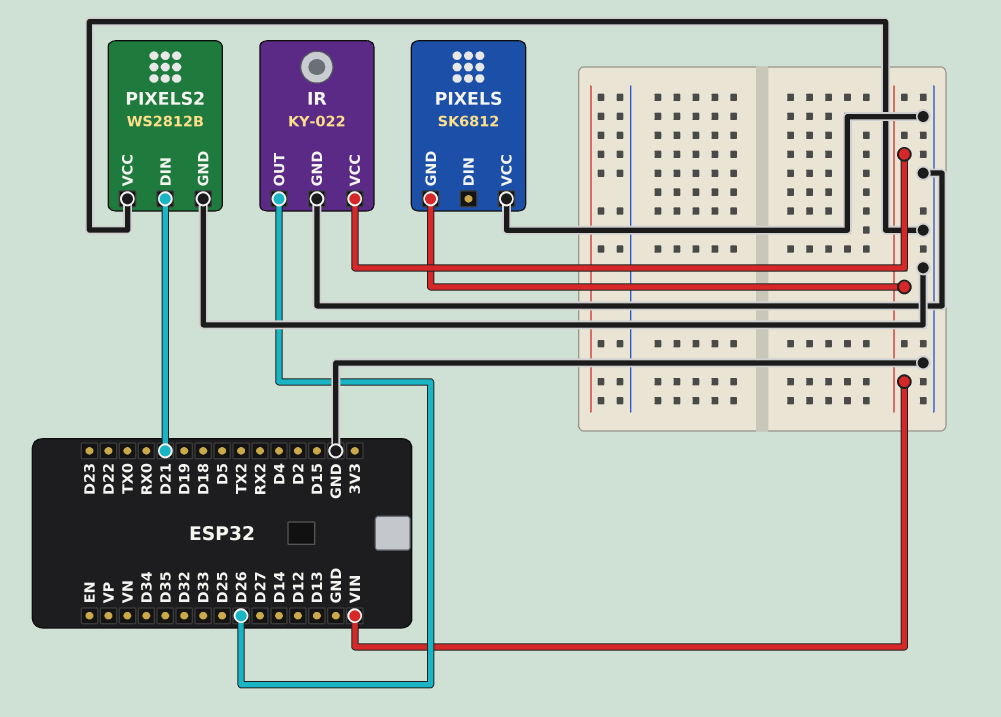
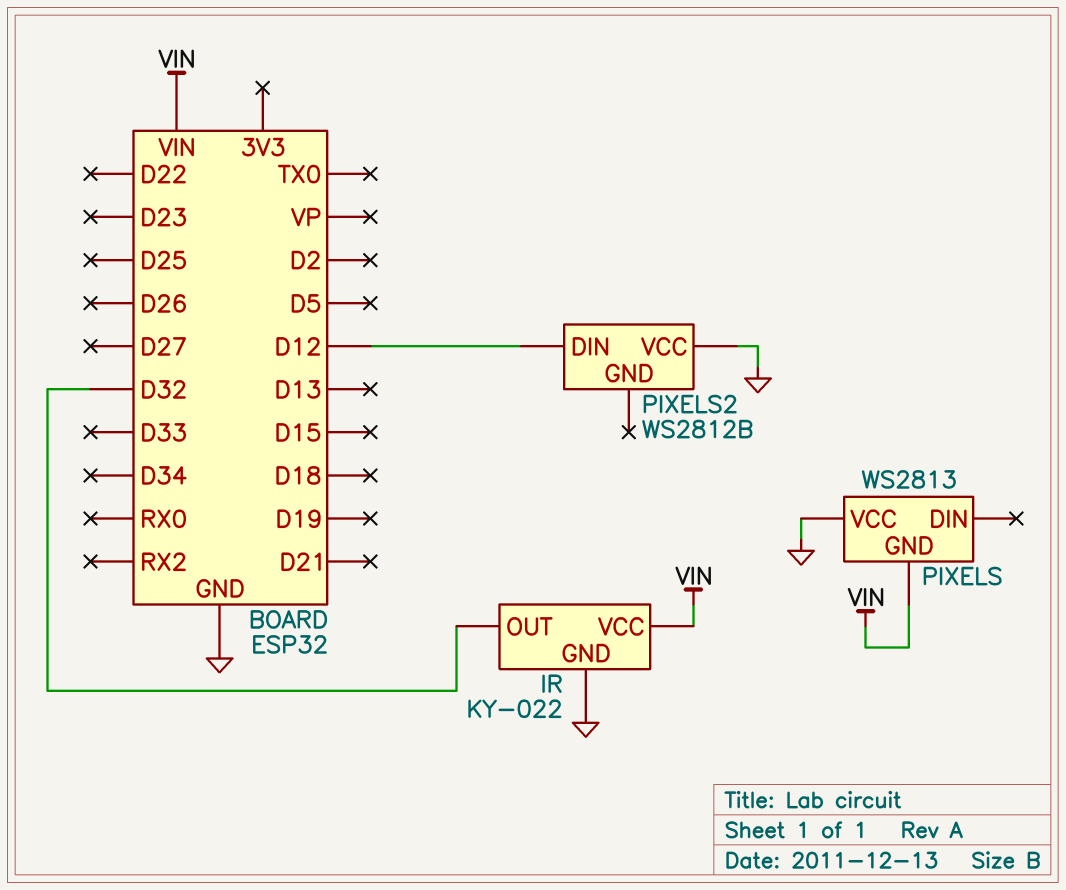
IR pin OUT: D26 -> D32
PIXELS: SK6812 -> WS2813
PIXELS2 pin DIN: D21 -> D12
PIXELS2 pin GND: GND -> none

